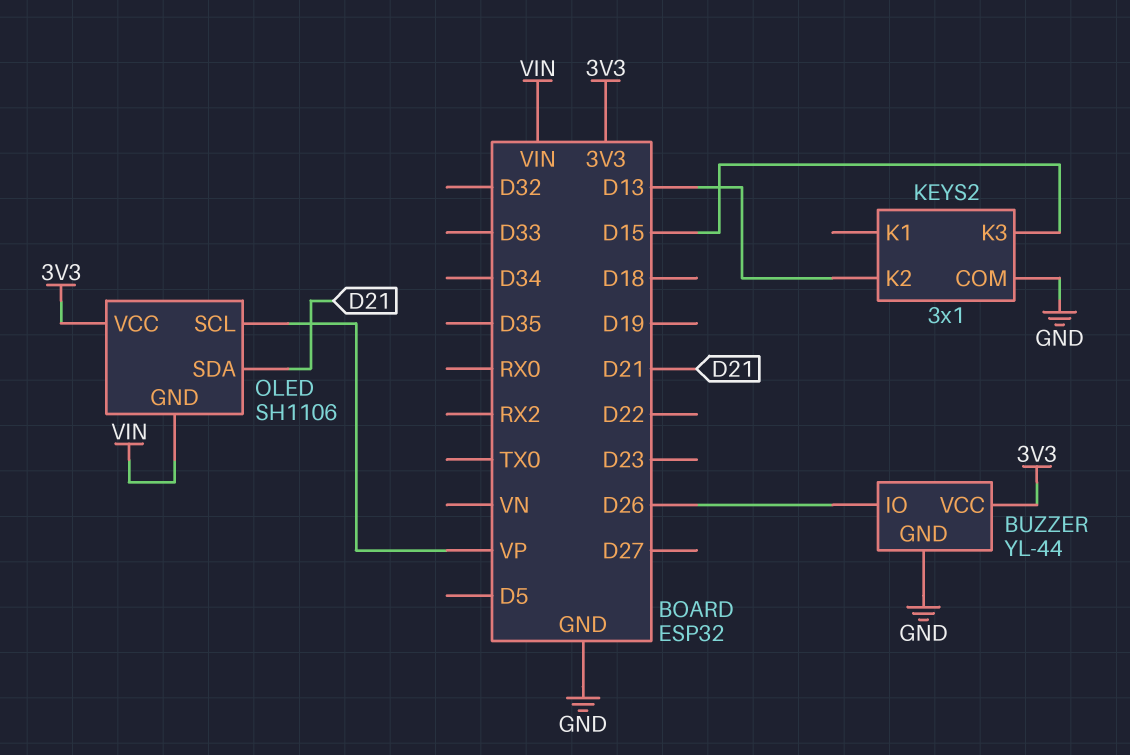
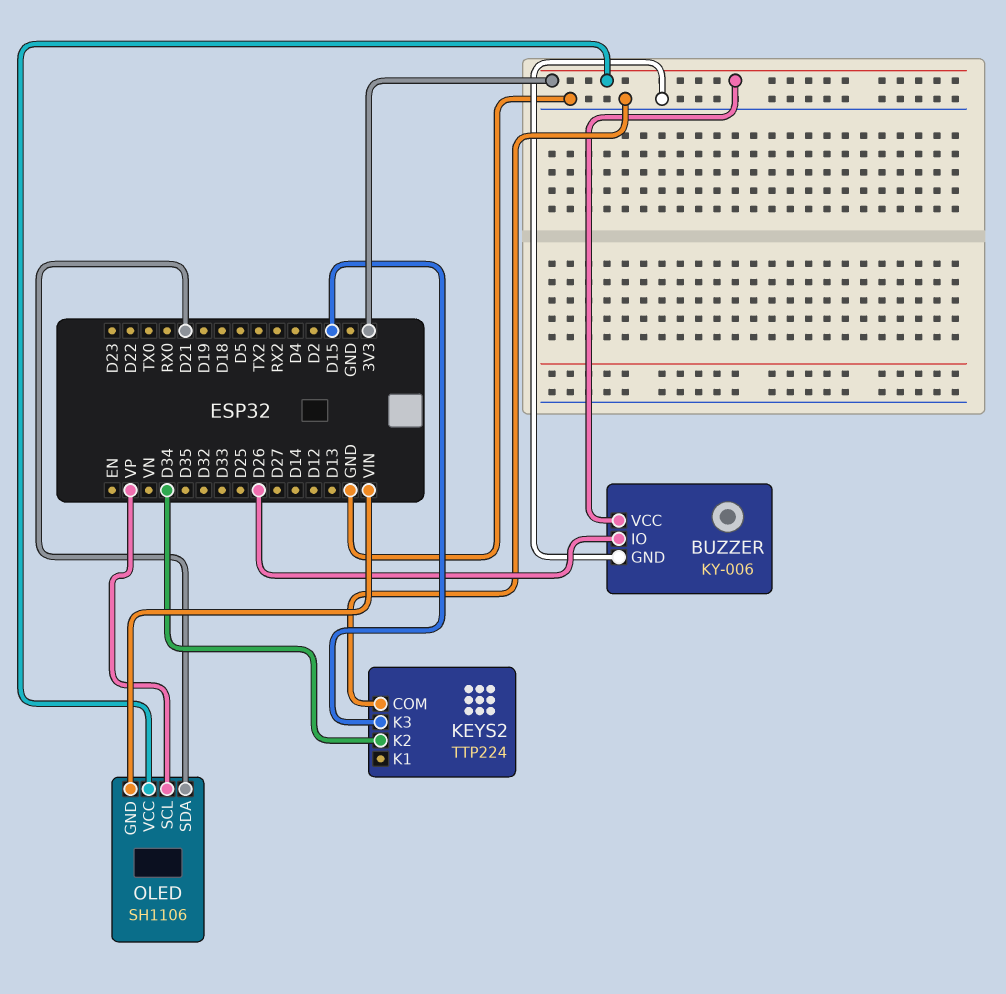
BUZZER: YL-44 -> KY-006
KEYS2: 3x1 -> TTP224
KEYS2 pin K2: D13 -> D34

